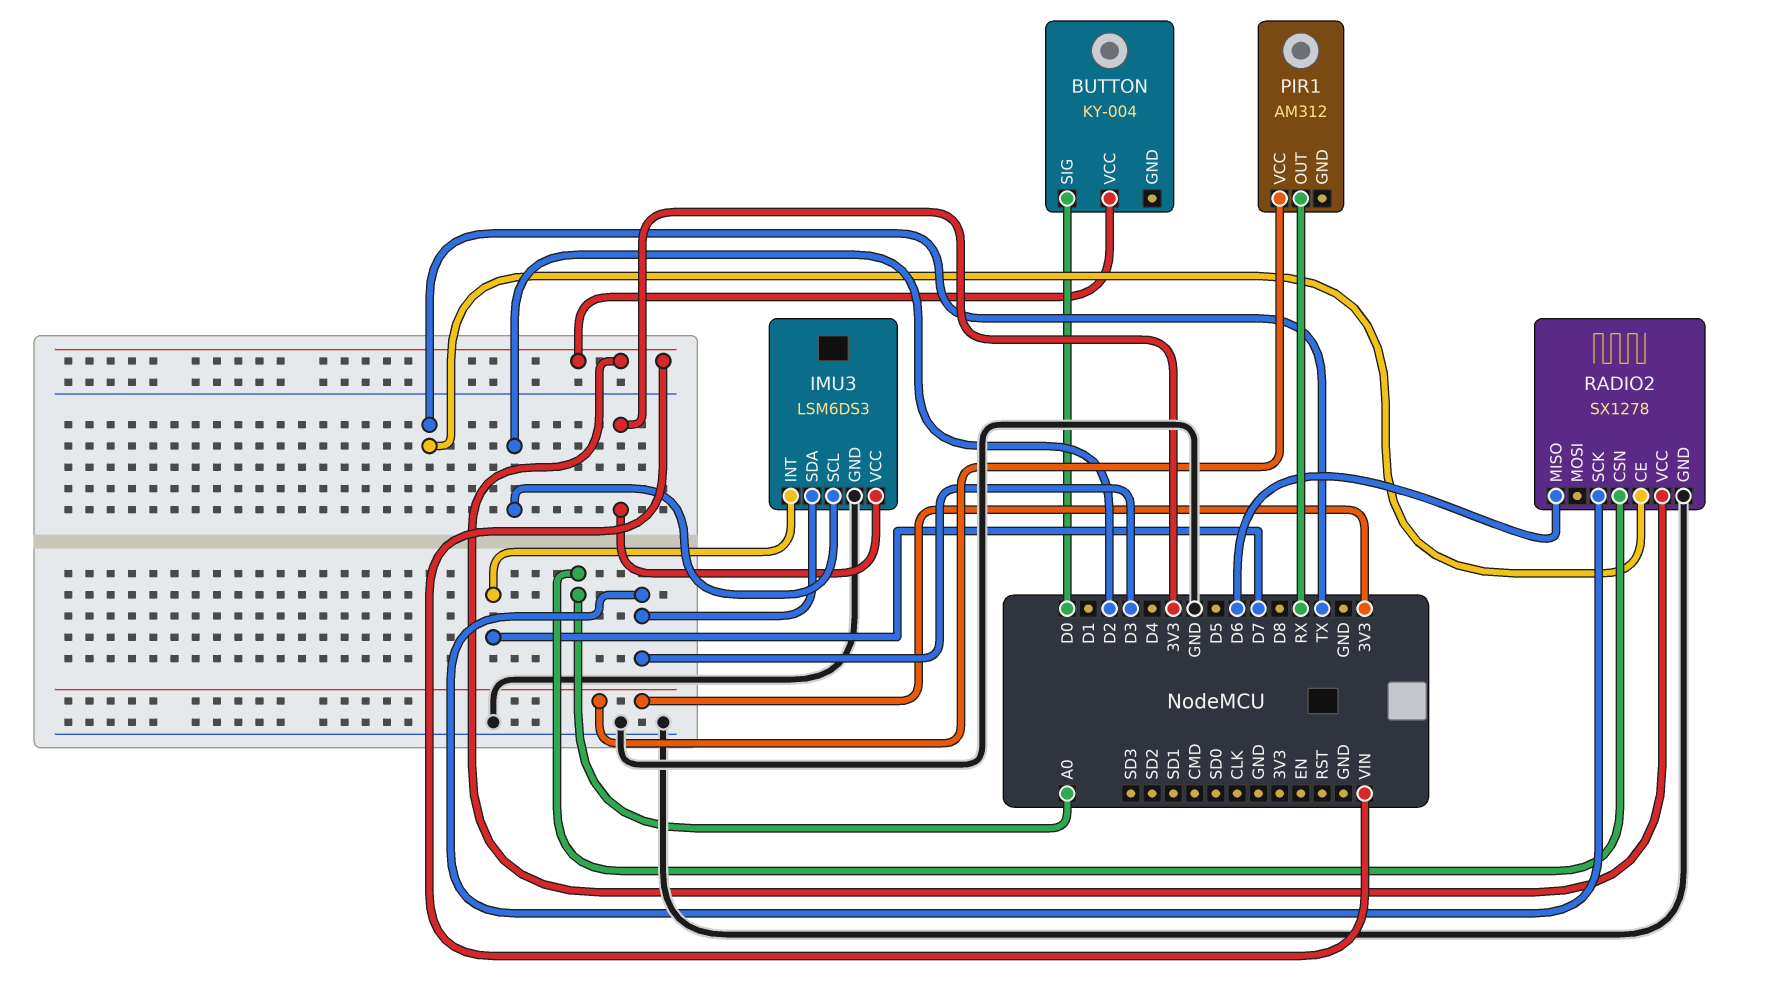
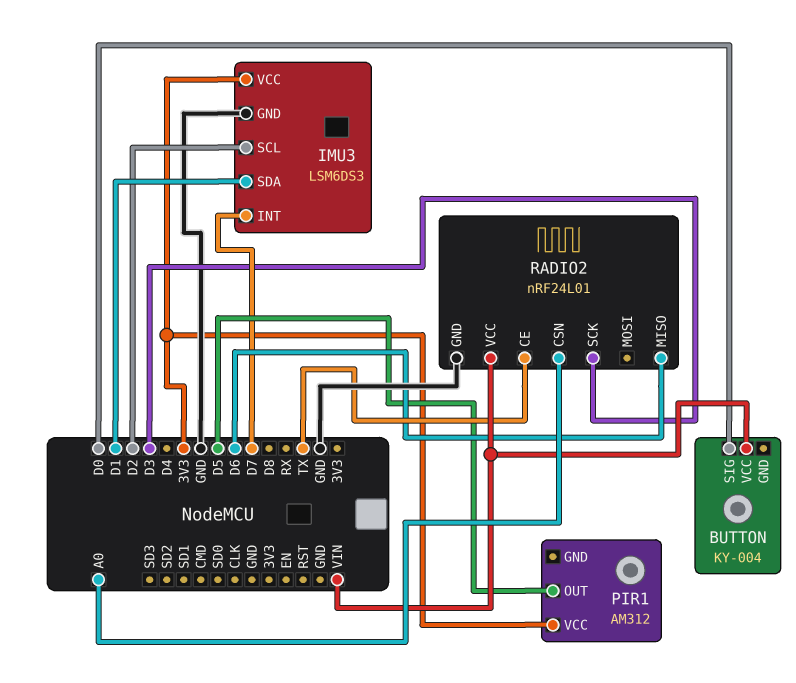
IMU3 pin SDA: D3 -> D1
PIR1 pin OUT: RX -> D5
RADIO2: SX1278 -> nRF24L01

